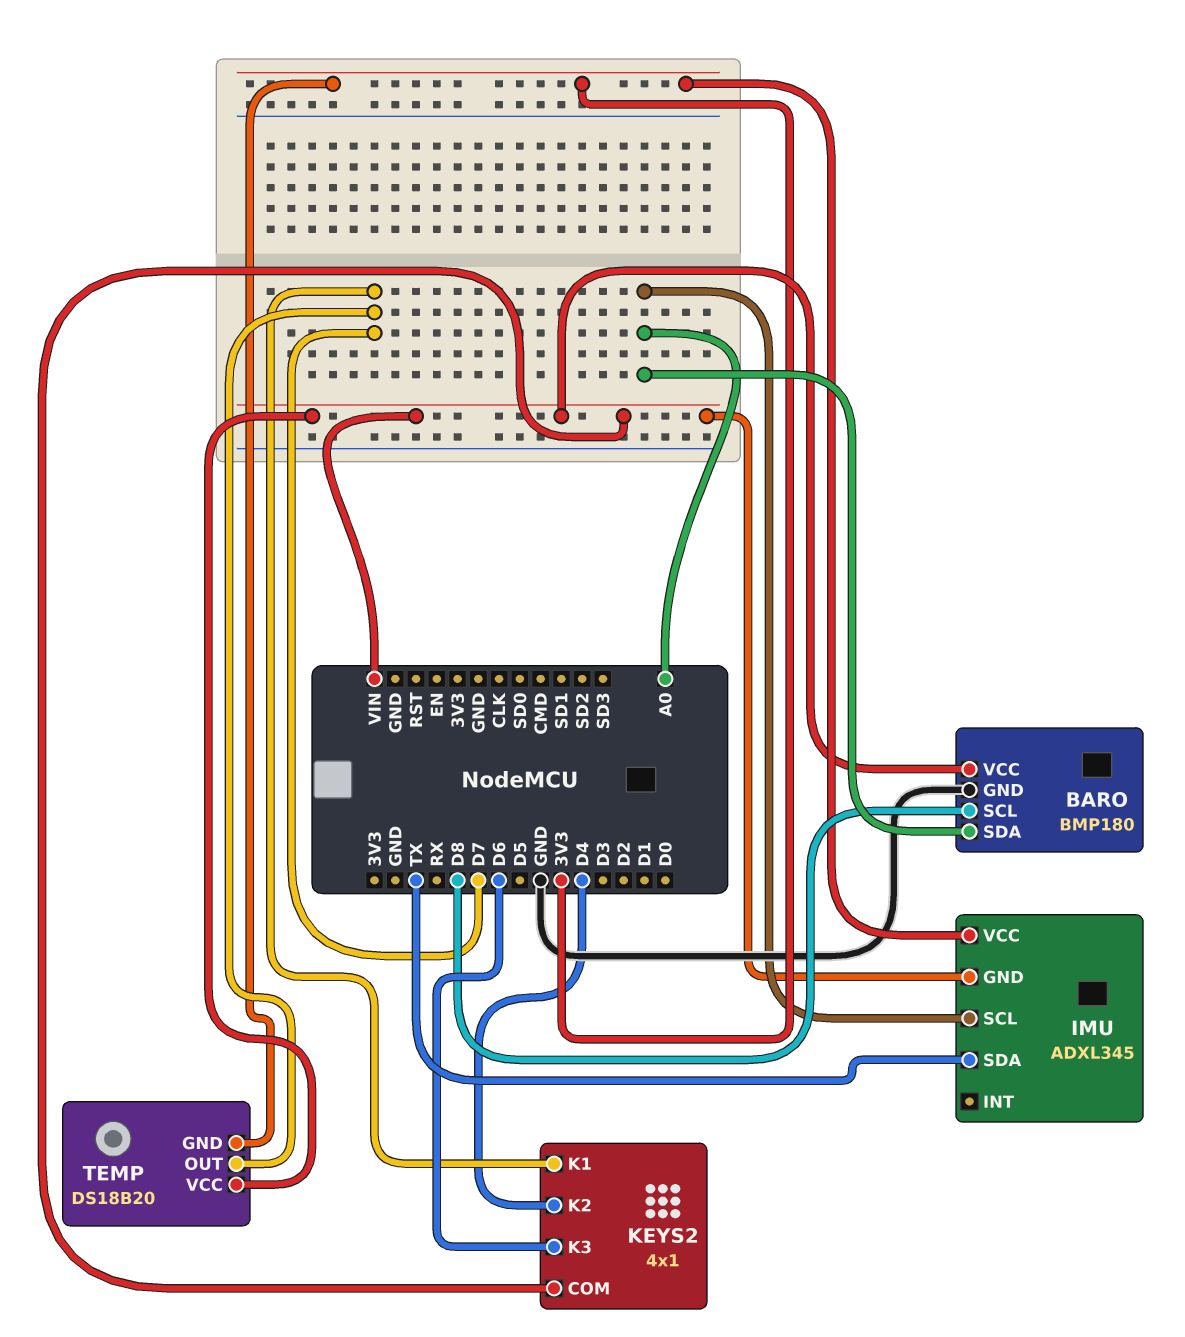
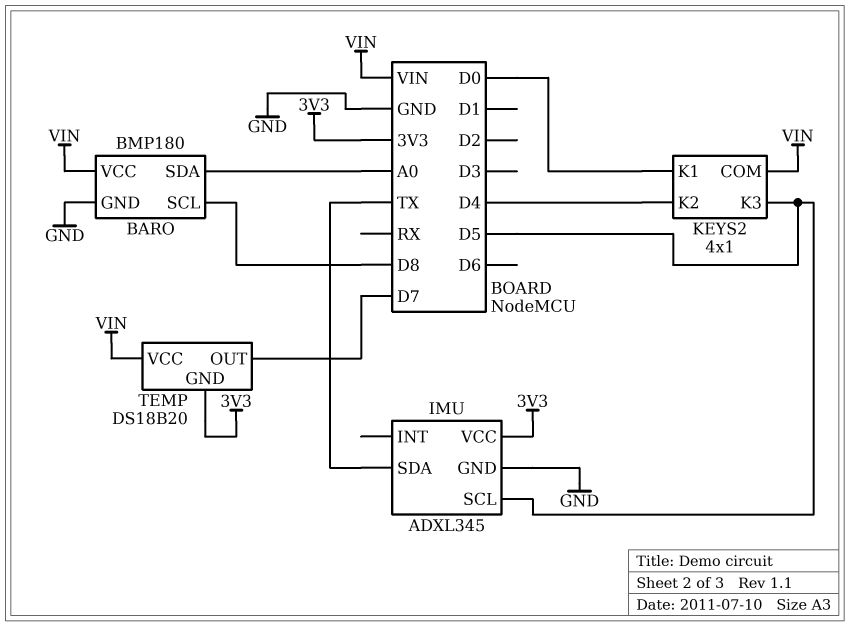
IMU pin GND: VIN -> GND
IMU pin SCL: A0 -> D5
KEYS2 pin K1: D7 -> D0
KEYS2 pin K3: D6 -> D5

